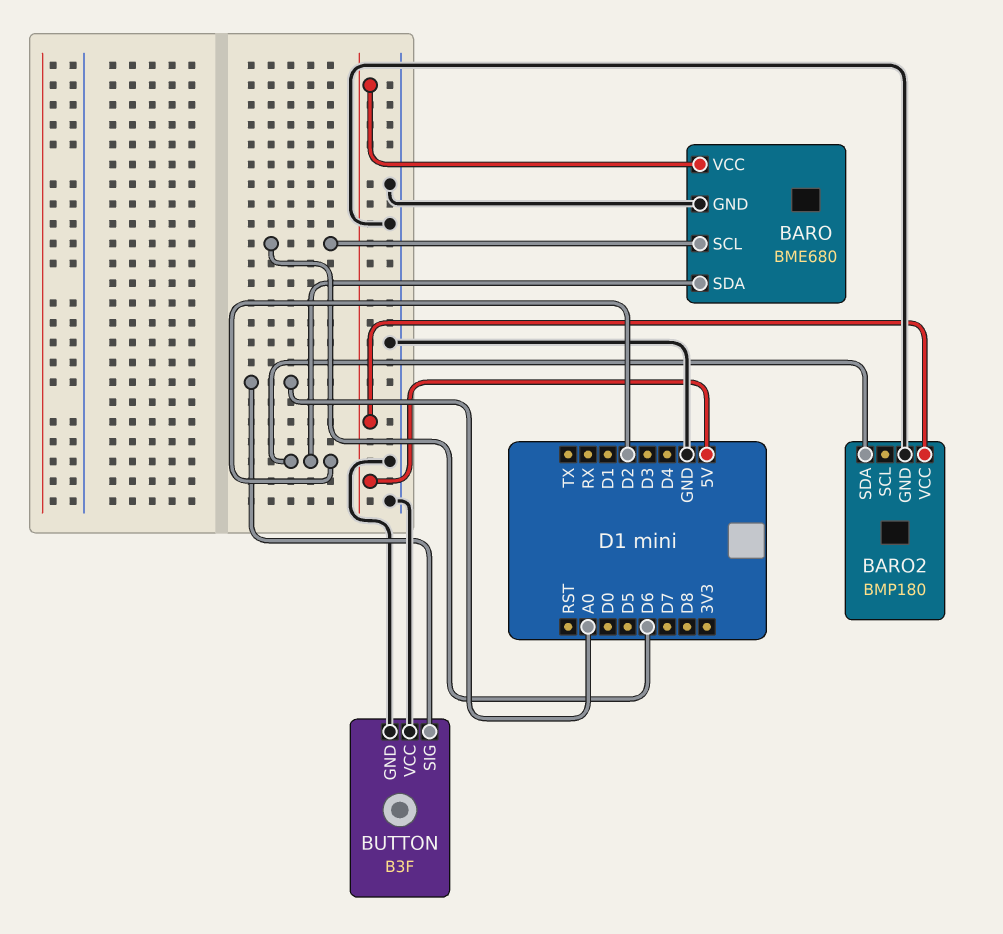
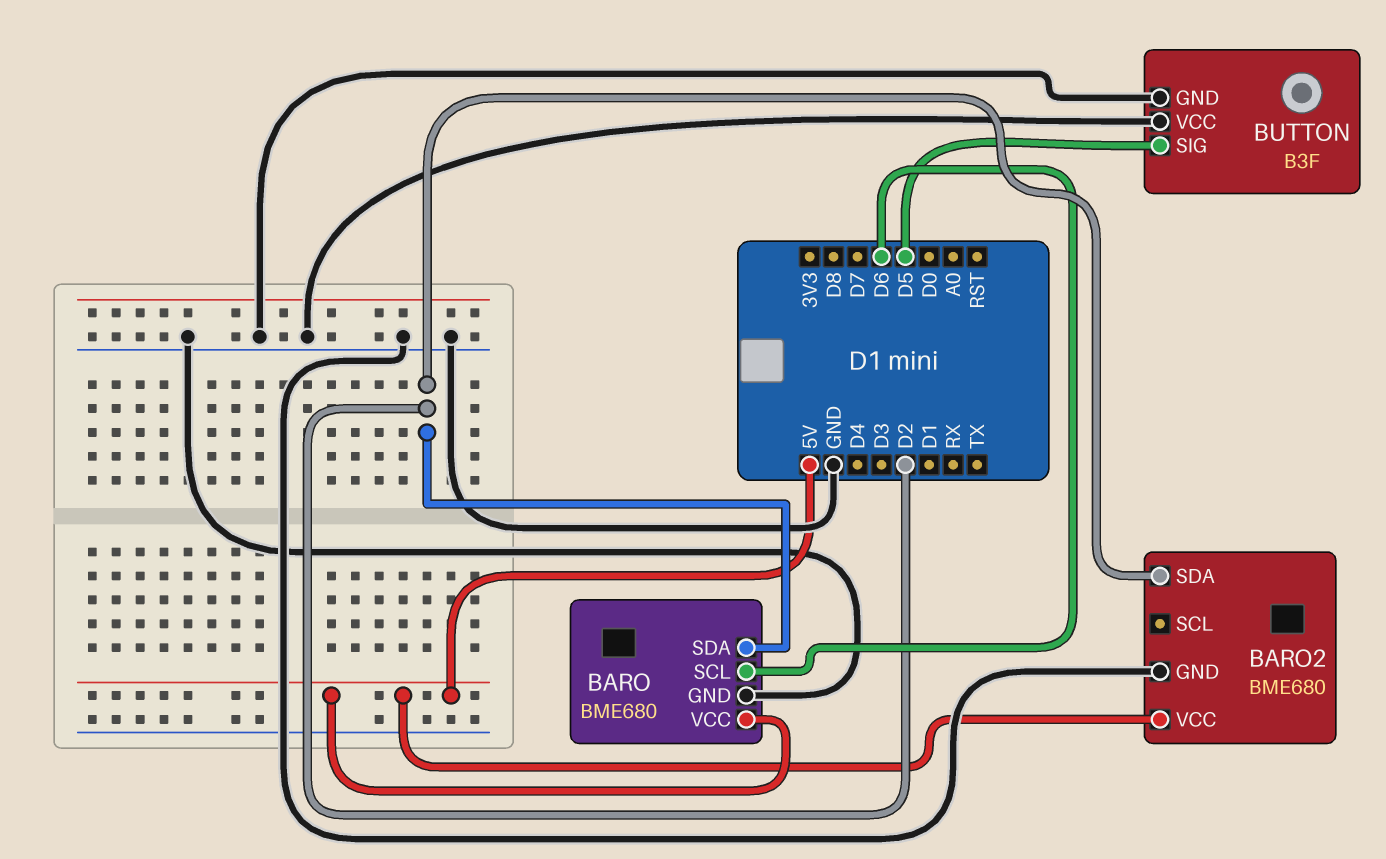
BARO2: BMP180 -> BME680
BUTTON pin SIG: A0 -> D5

